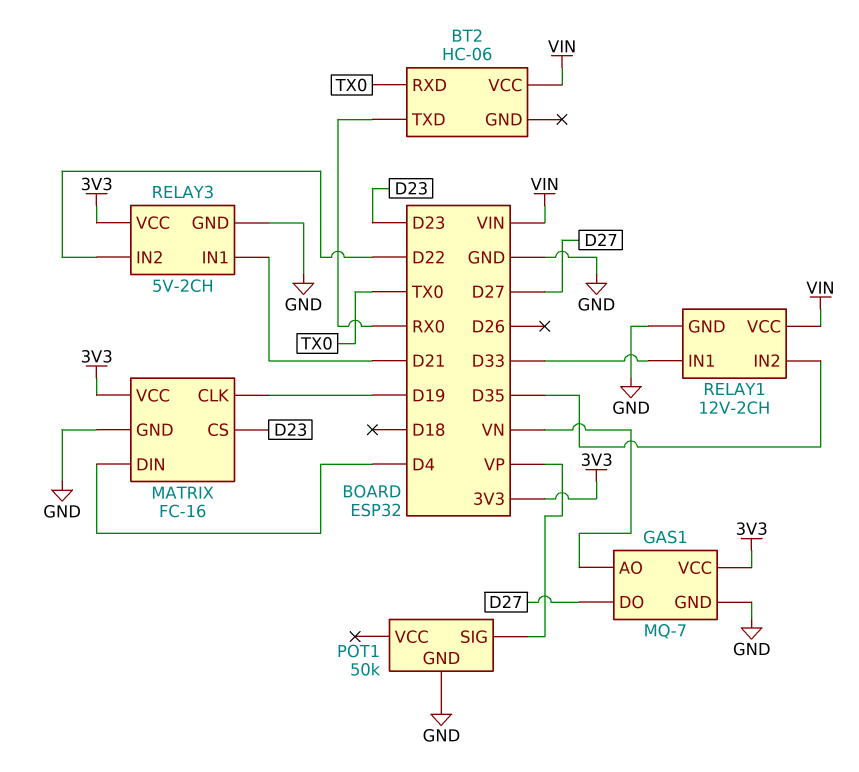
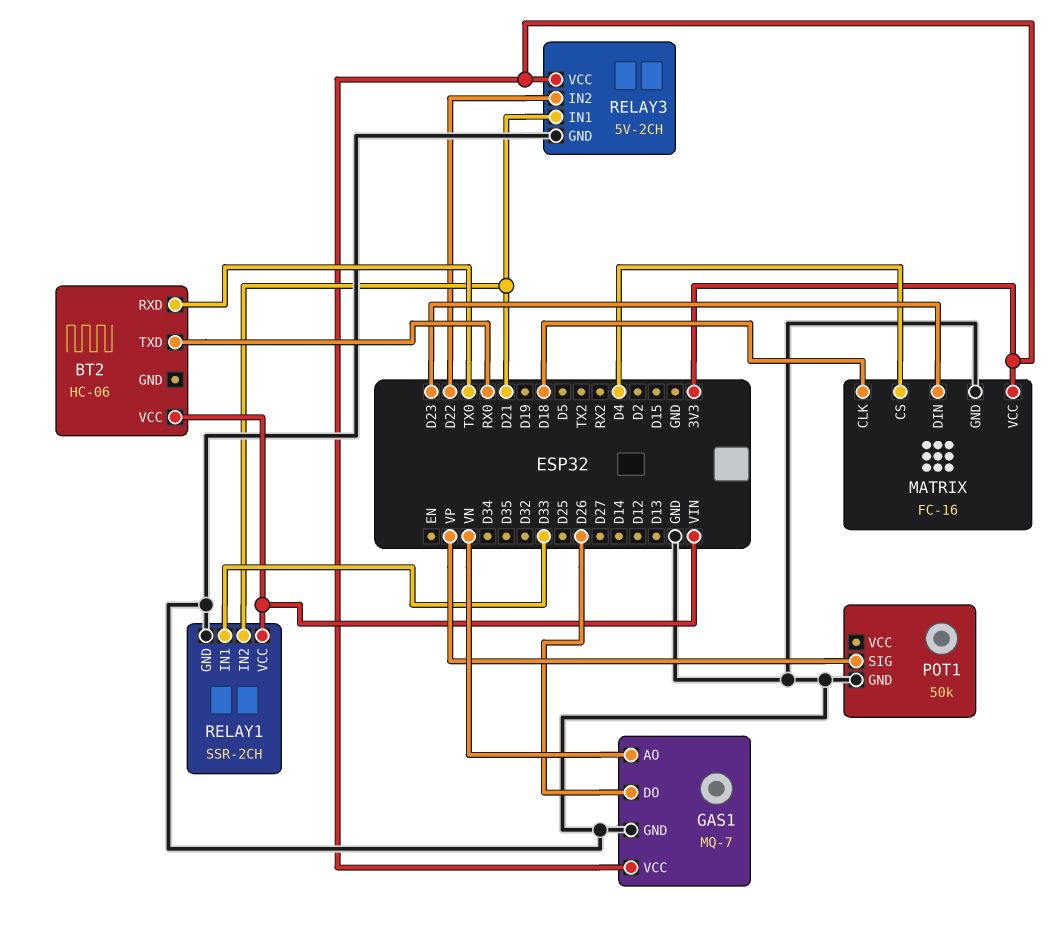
GAS1 pin DO: D27 -> D26
MATRIX pin CLK: D19 -> D18
MATRIX pin CS: D23 -> D4
MATRIX pin DIN: D4 -> D23
RELAY1: 12V-2CH -> SSR-2CH
RELAY1 pin IN2: D35 -> D21

